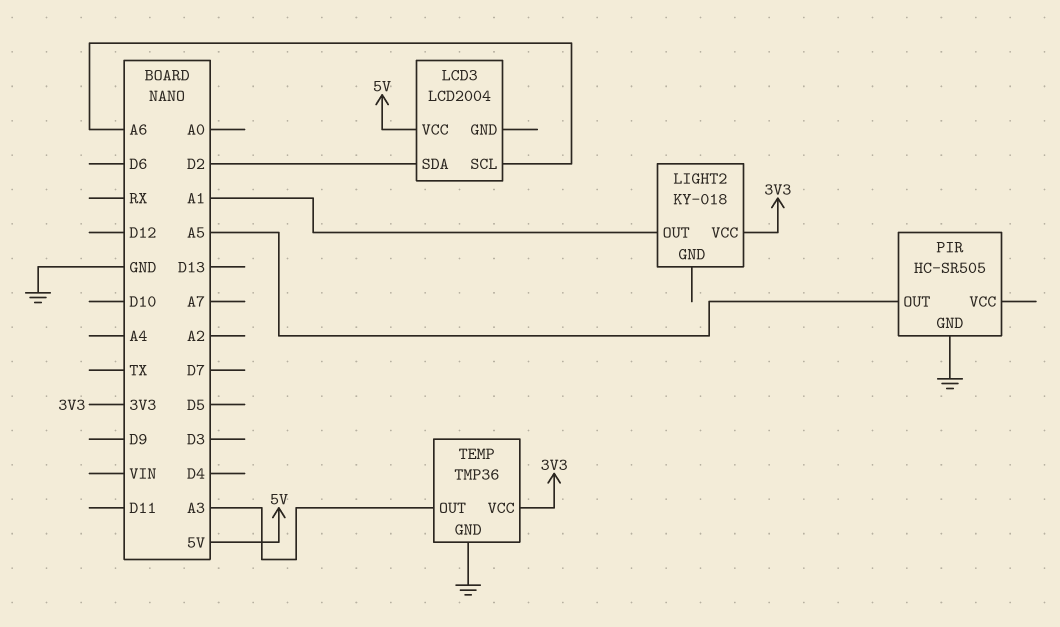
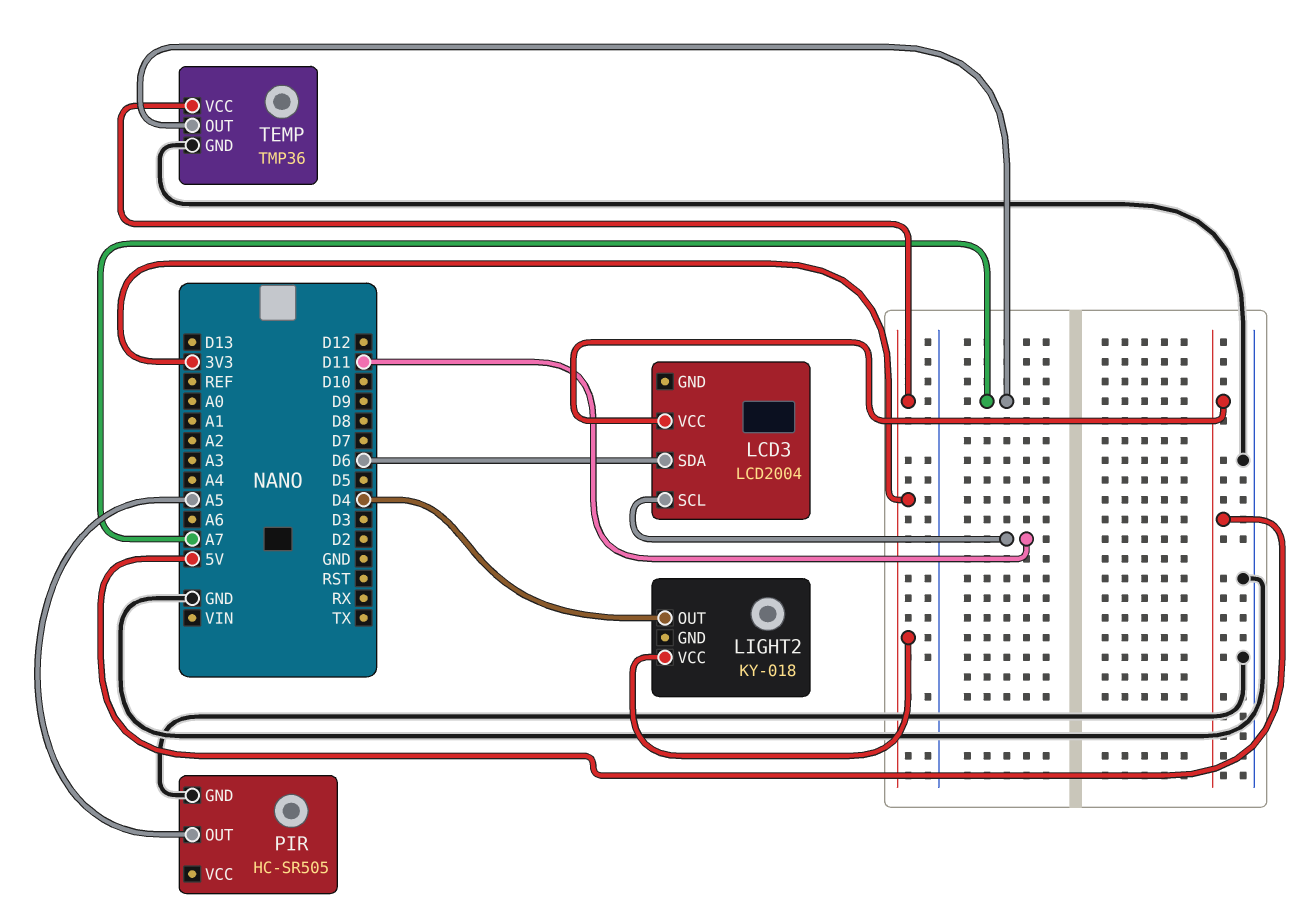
LCD3 pin SCL: A6 -> D11
LCD3 pin SDA: D2 -> D6
LIGHT2 pin OUT: A1 -> D4
TEMP pin OUT: A3 -> A7

